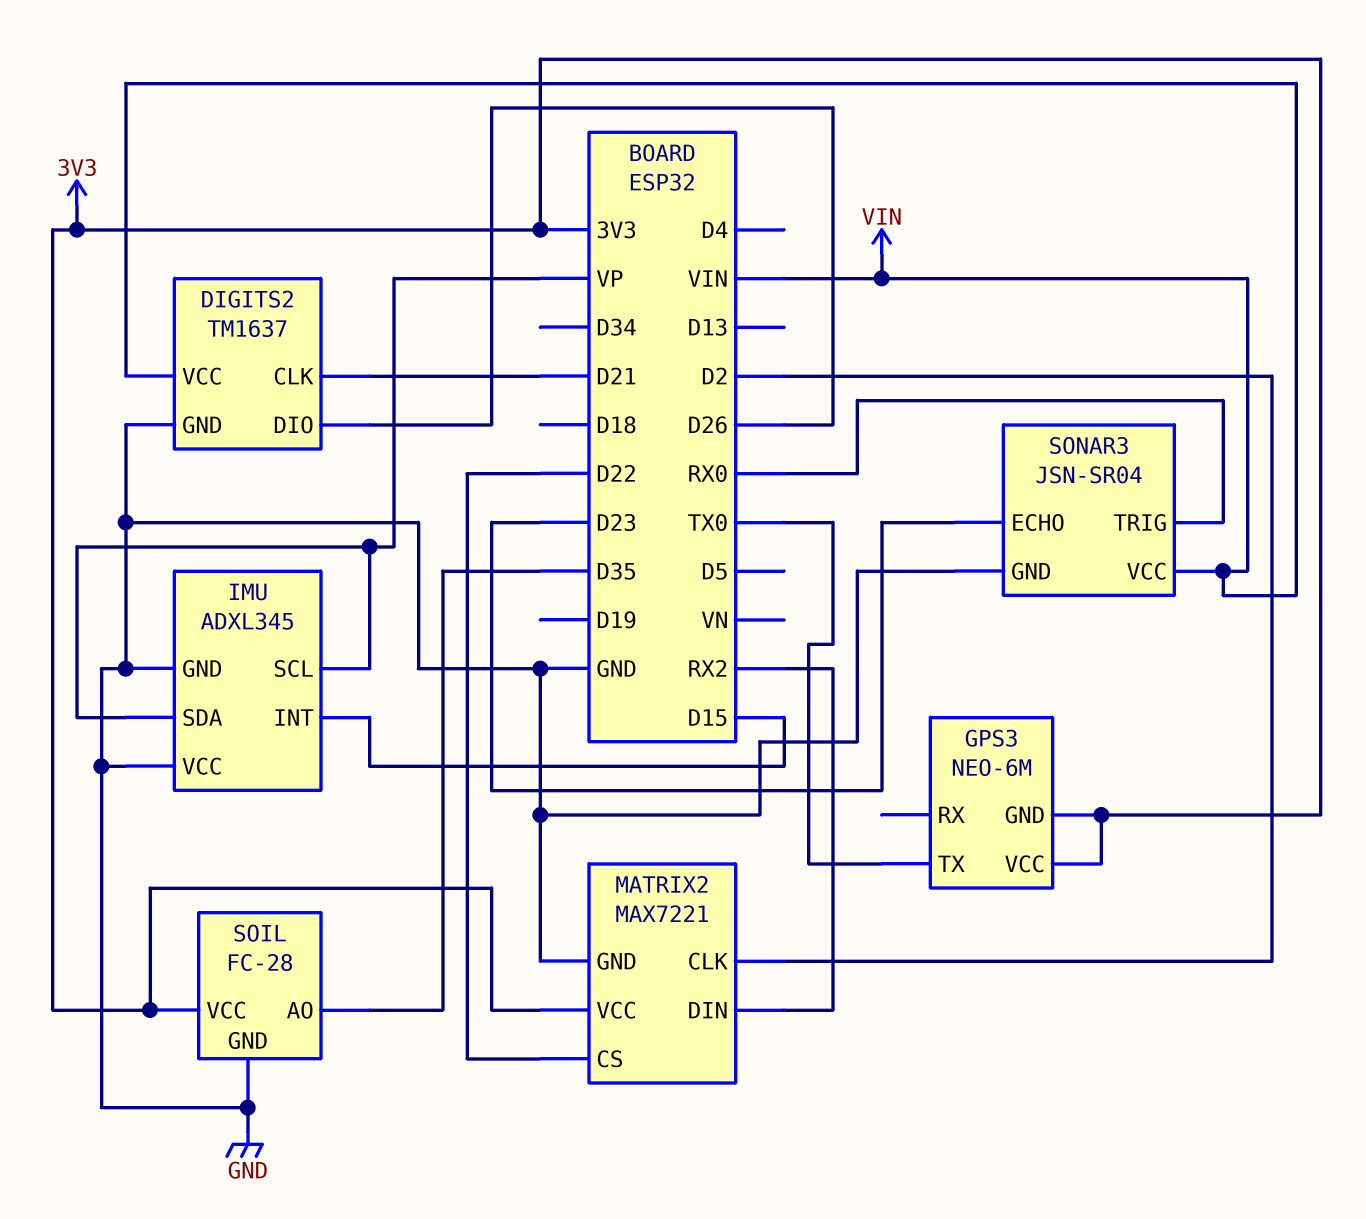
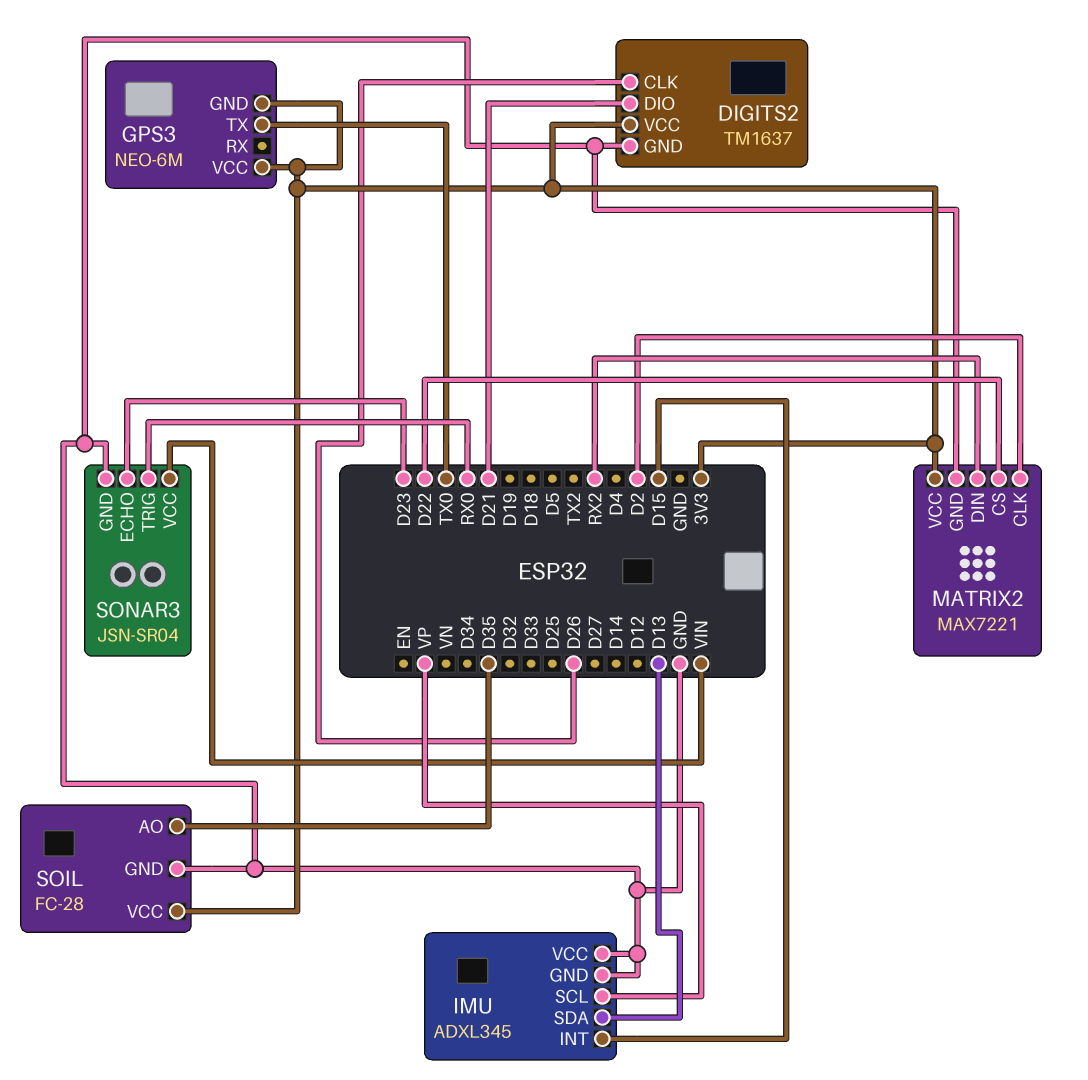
DIGITS2 pin CLK: D21 -> D26
DIGITS2 pin DIO: D26 -> D21
DIGITS2 pin VCC: VIN -> 3V3
IMU pin SDA: VP -> D13

